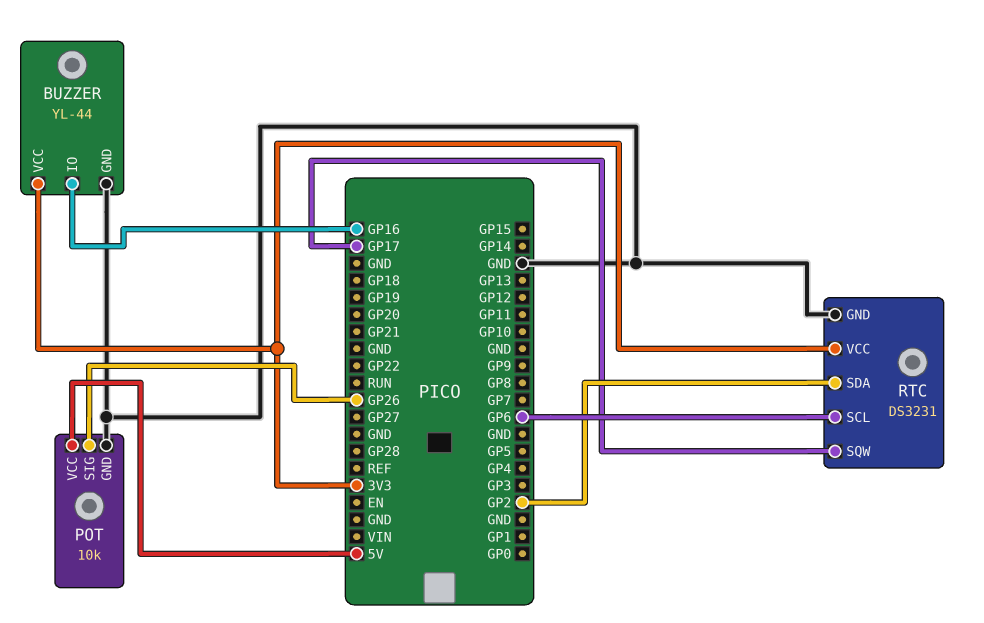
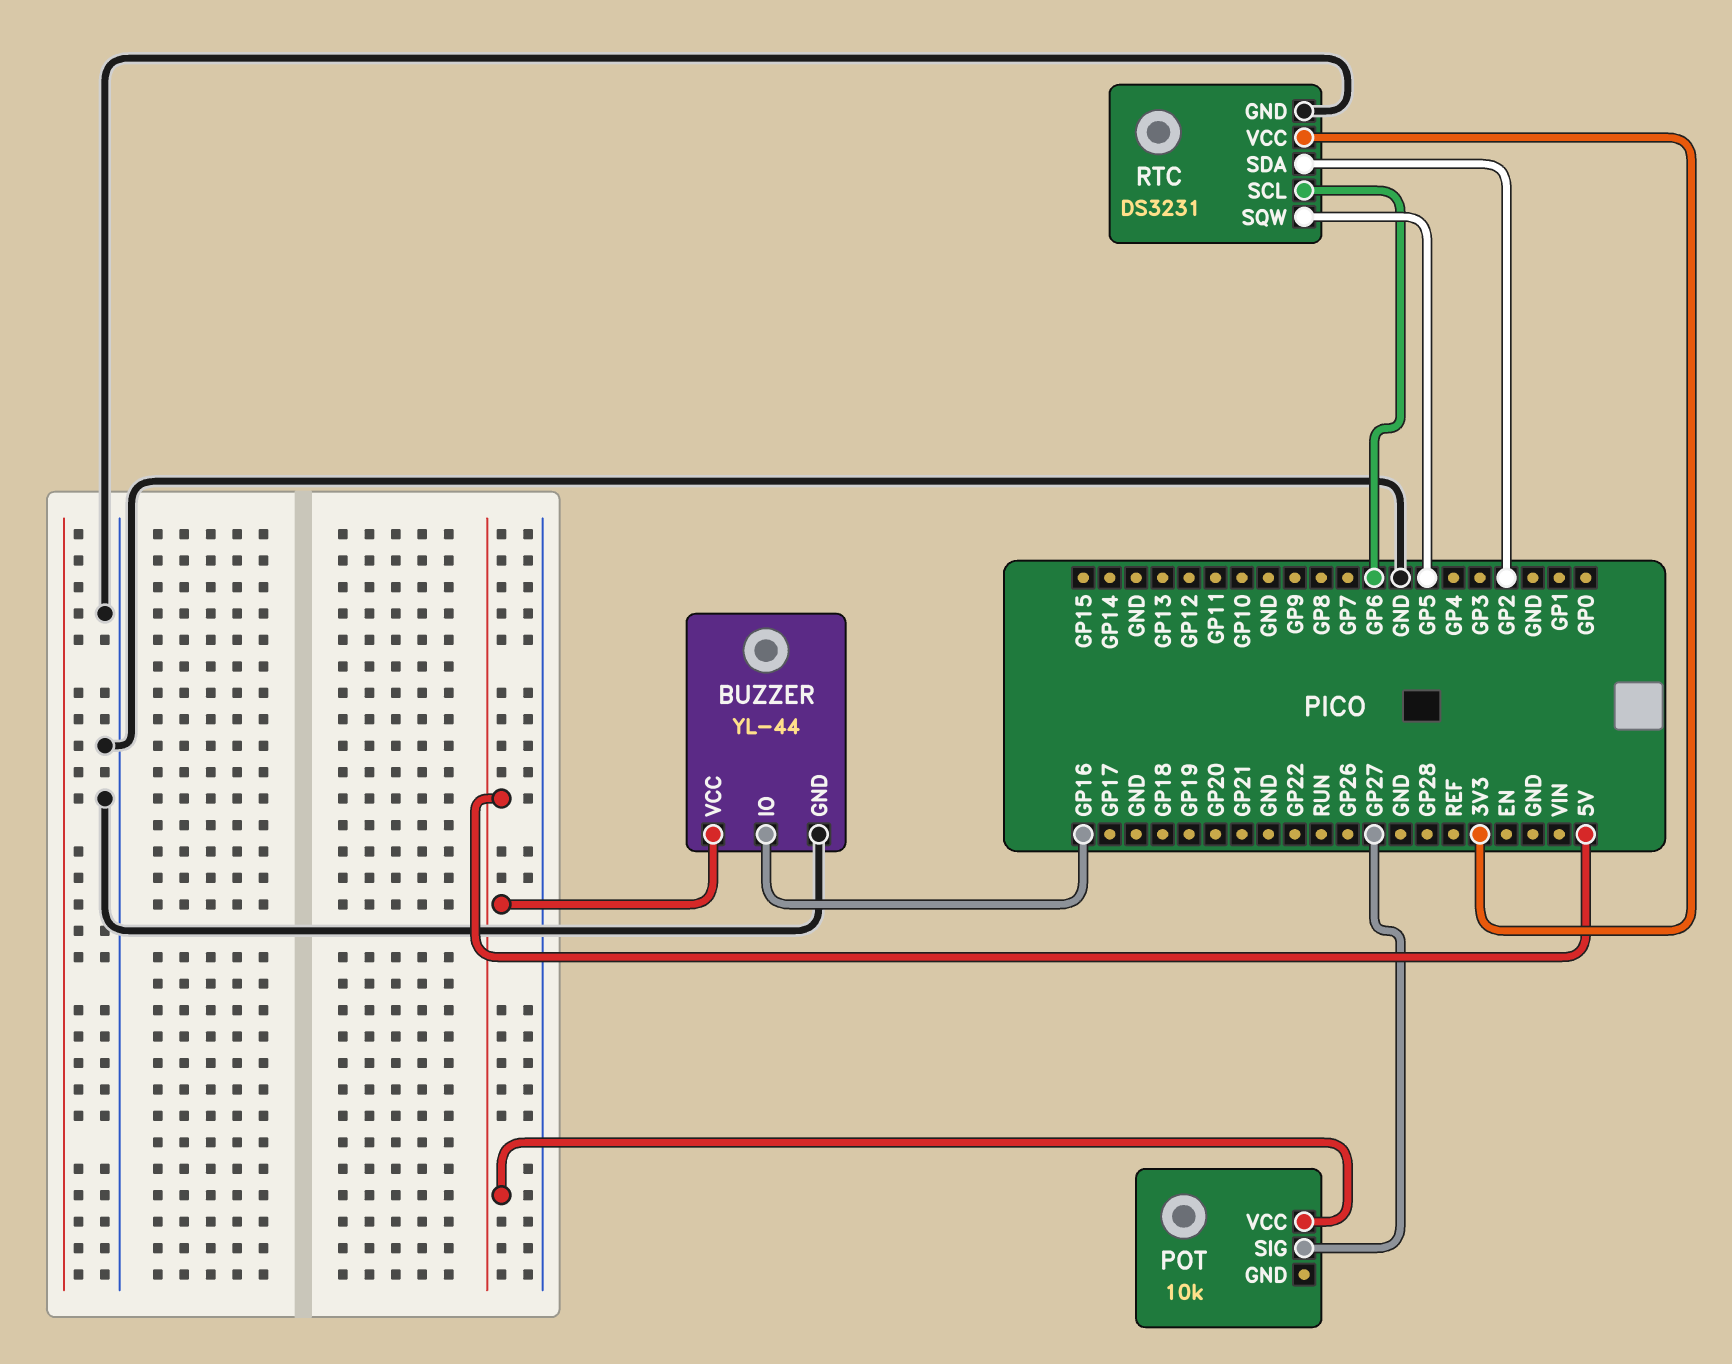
BUZZER pin VCC: 3V3 -> 5V
POT pin GND: GND -> none
POT pin SIG: GP26 -> GP27
RTC pin SQW: GP17 -> GP5

